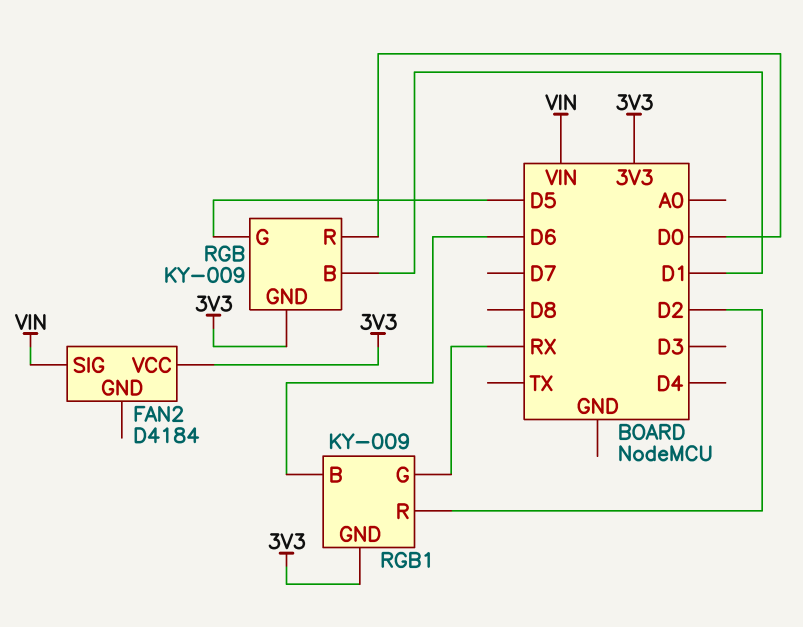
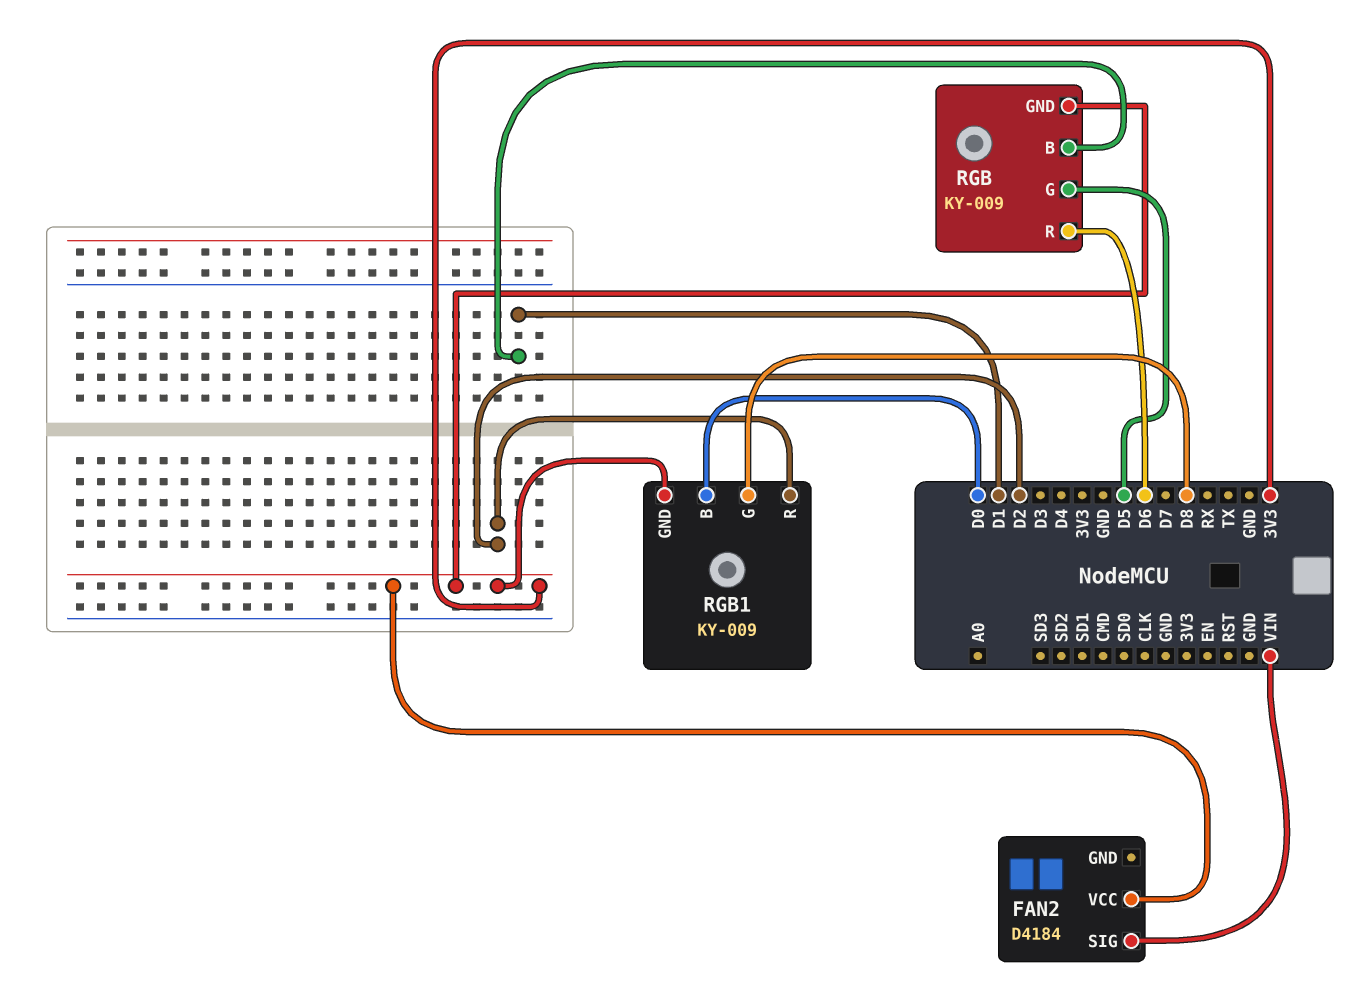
RGB pin R: D0 -> D6
RGB1 pin B: D6 -> D0
RGB1 pin G: RX -> D8

